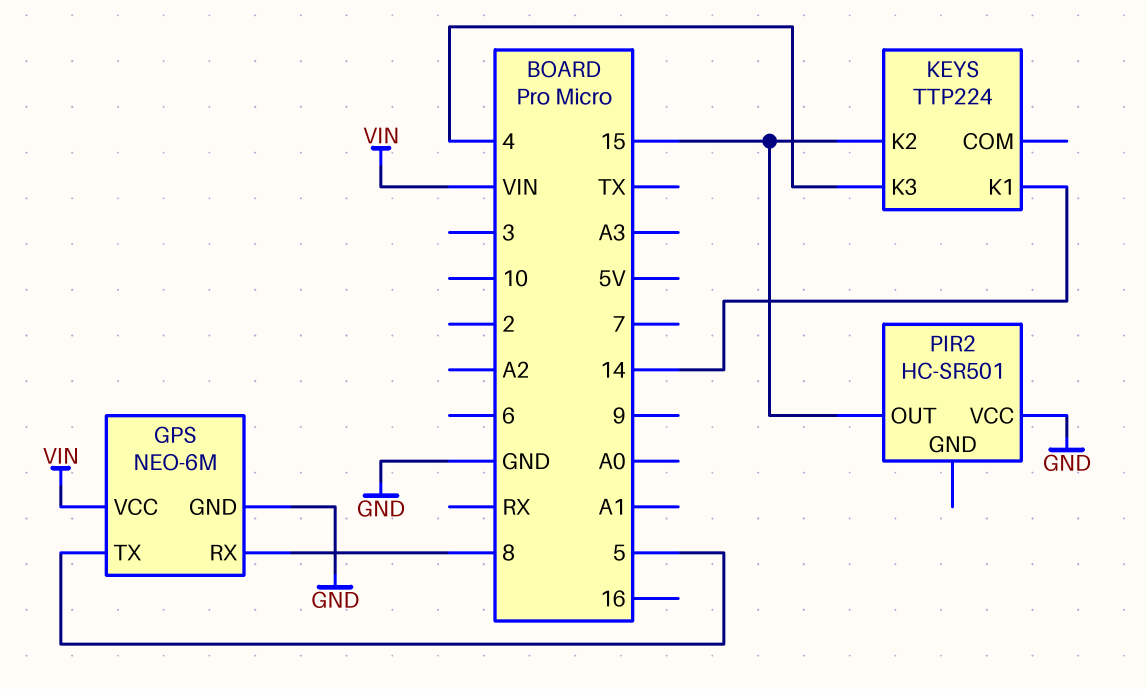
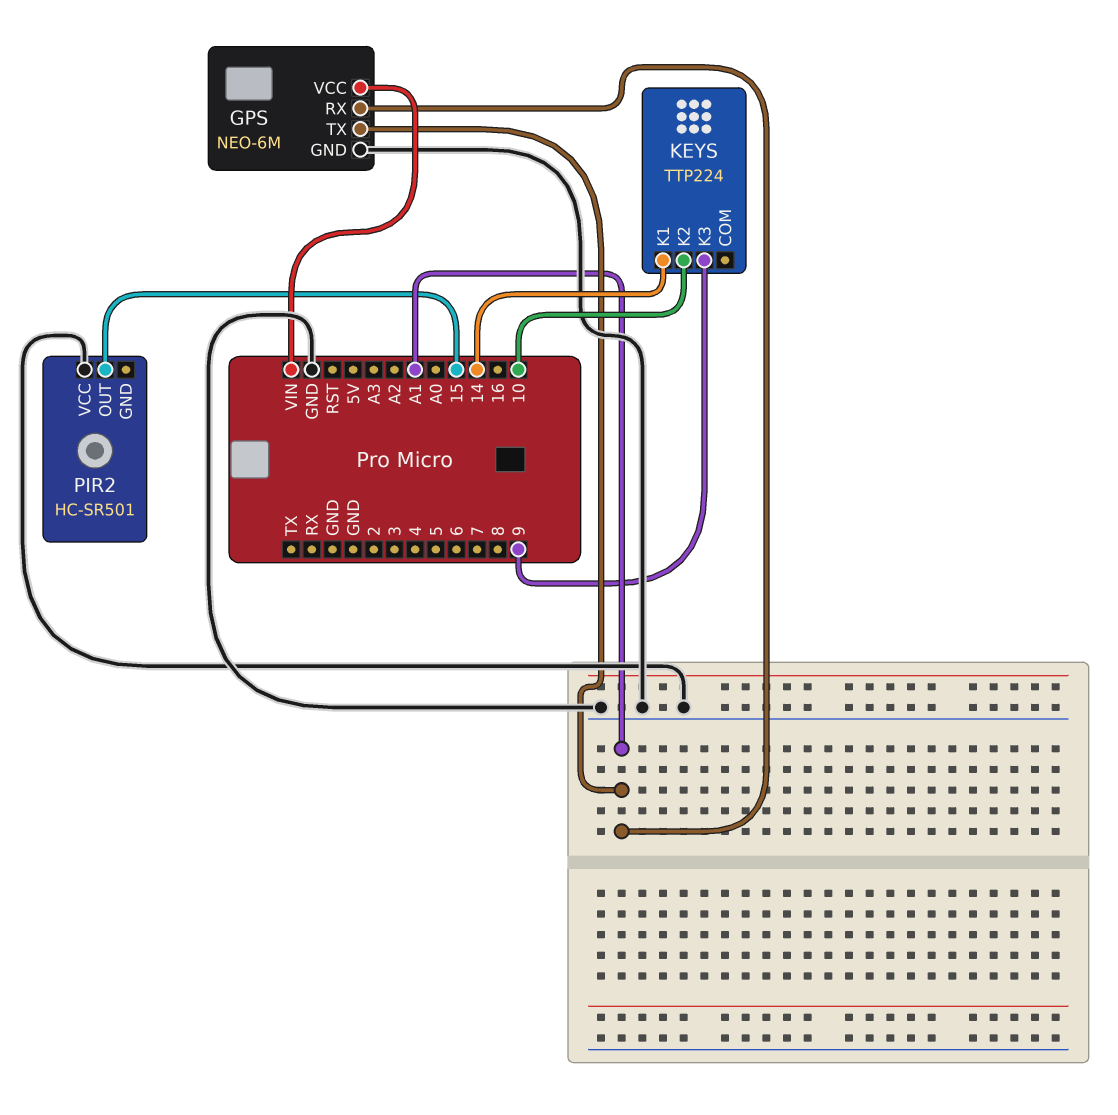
GPS pin RX: 8 -> A1
GPS pin TX: 5 -> A1
KEYS pin K2: 15 -> 10
KEYS pin K3: 4 -> 9

